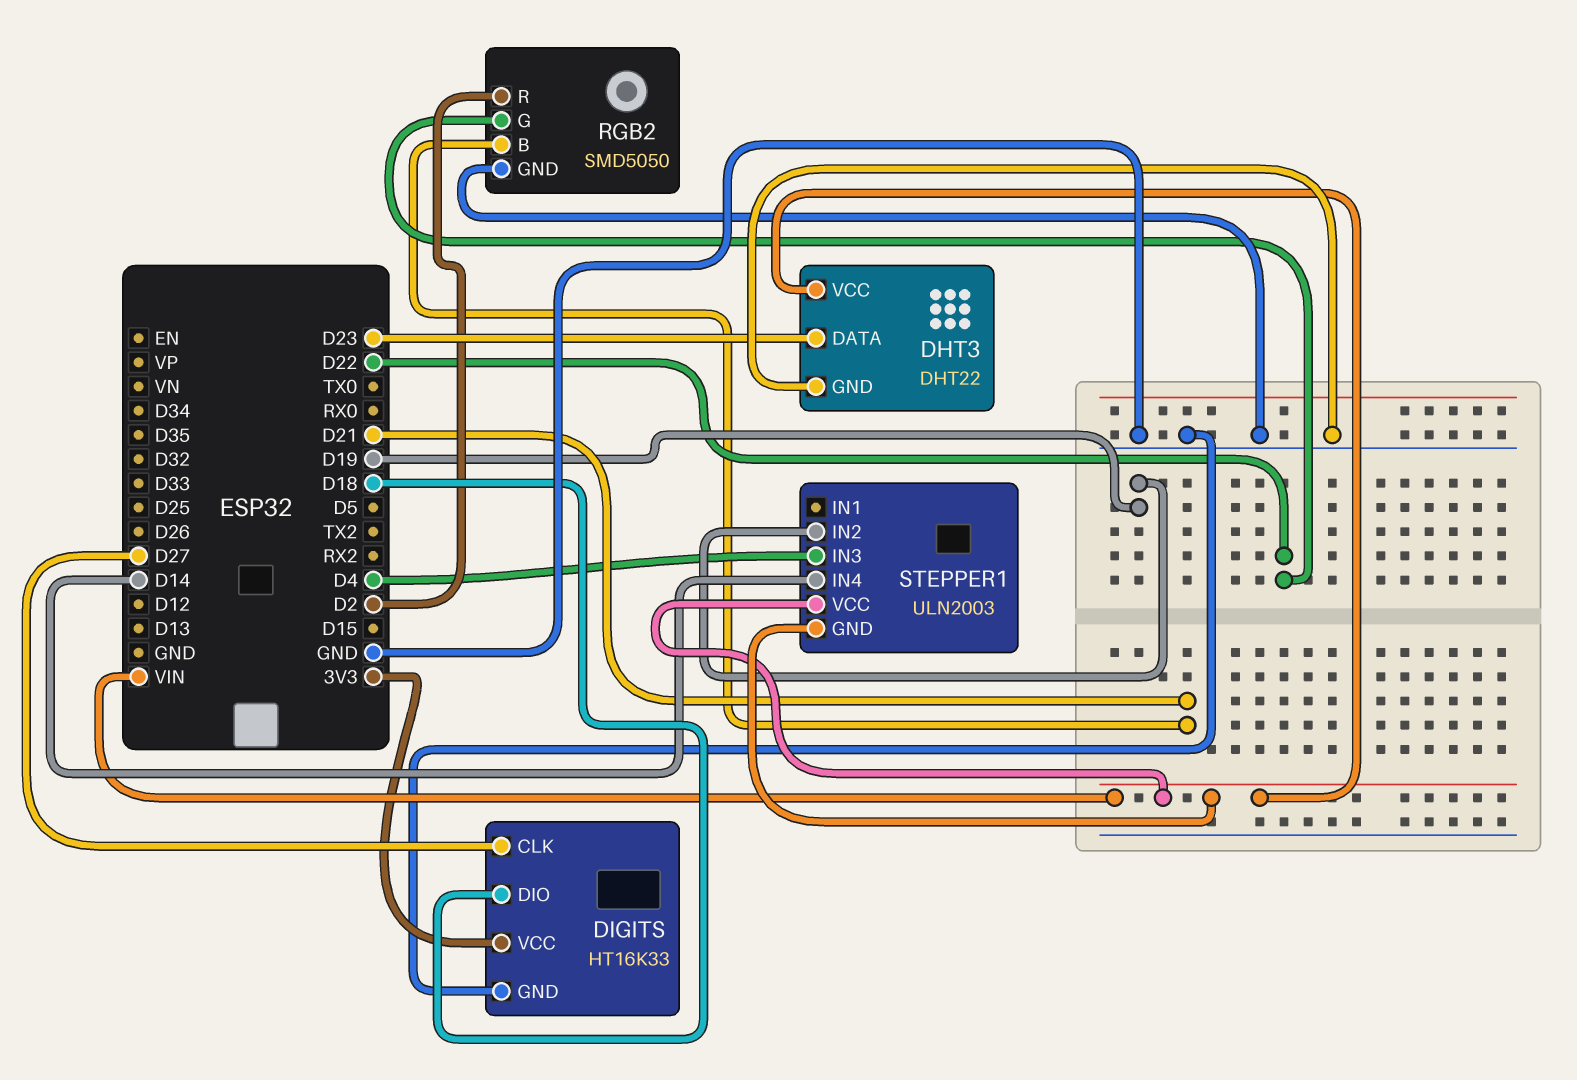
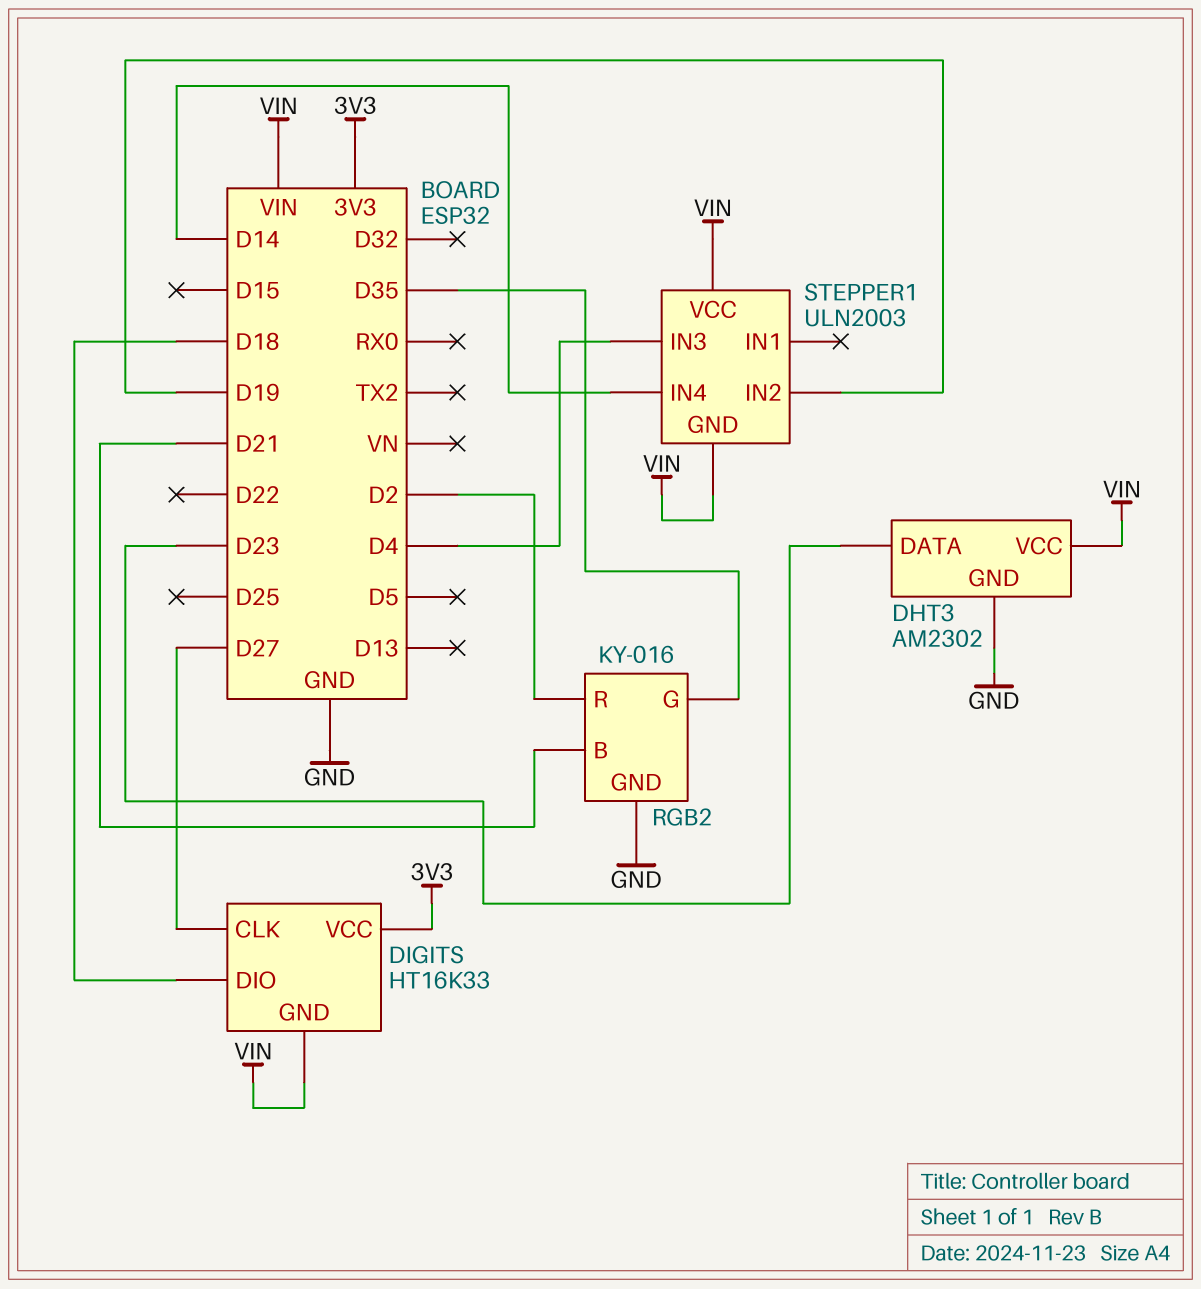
DHT3: DHT22 -> AM2302
DIGITS pin GND: GND -> VIN
RGB2: SMD5050 -> KY-016
RGB2 pin G: D22 -> D35

